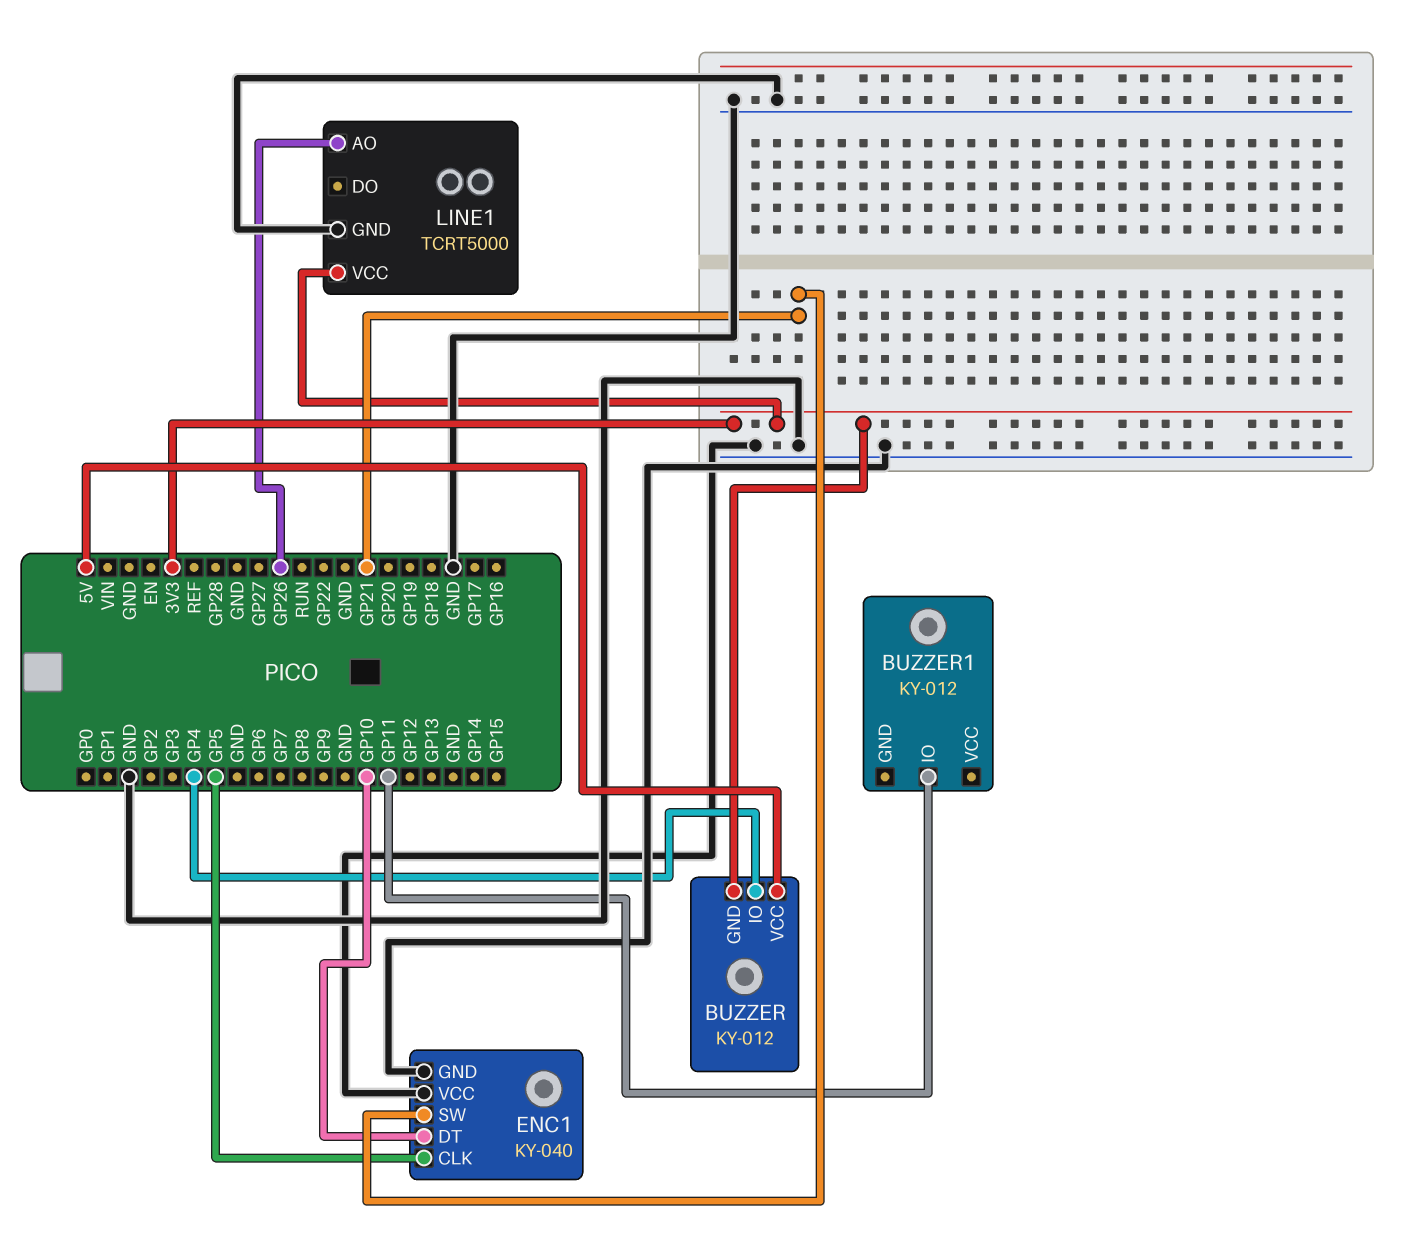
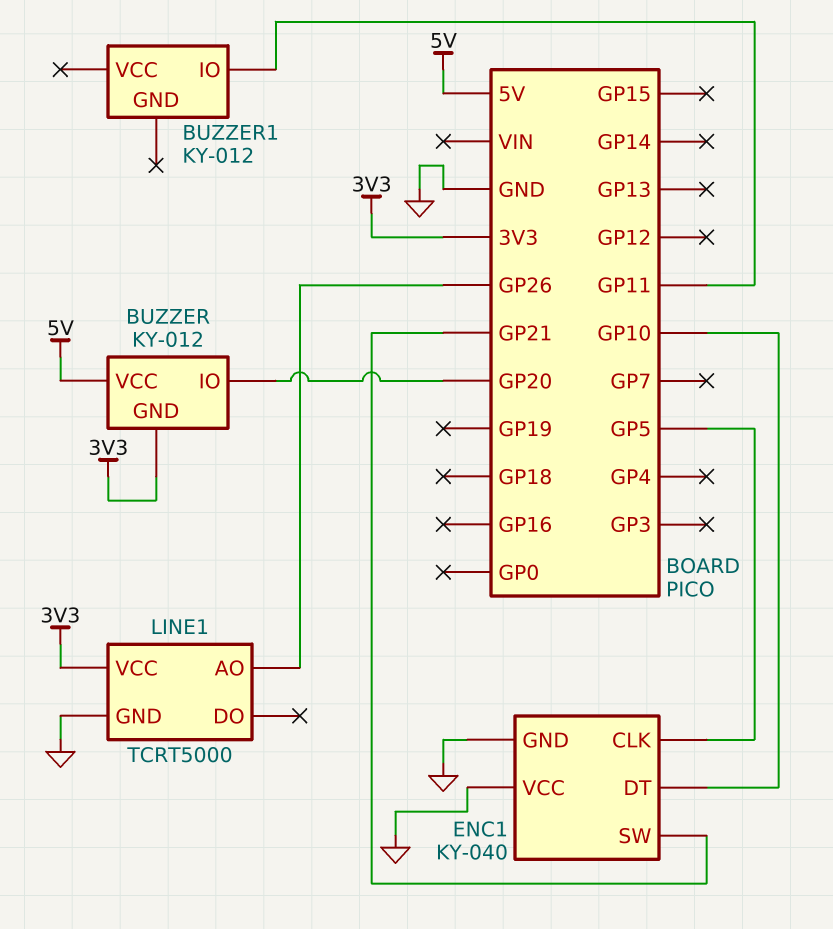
BUZZER pin IO: GP4 -> GP20

